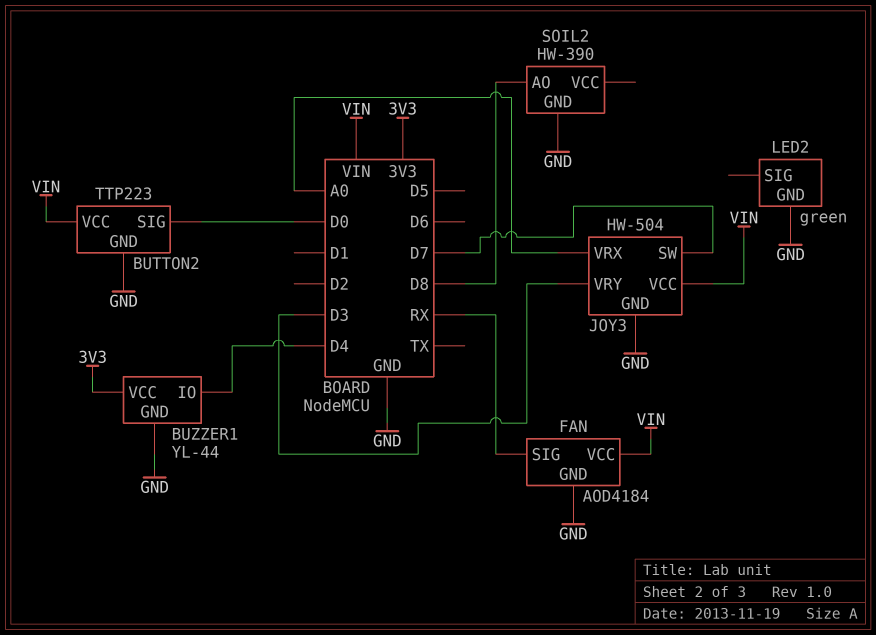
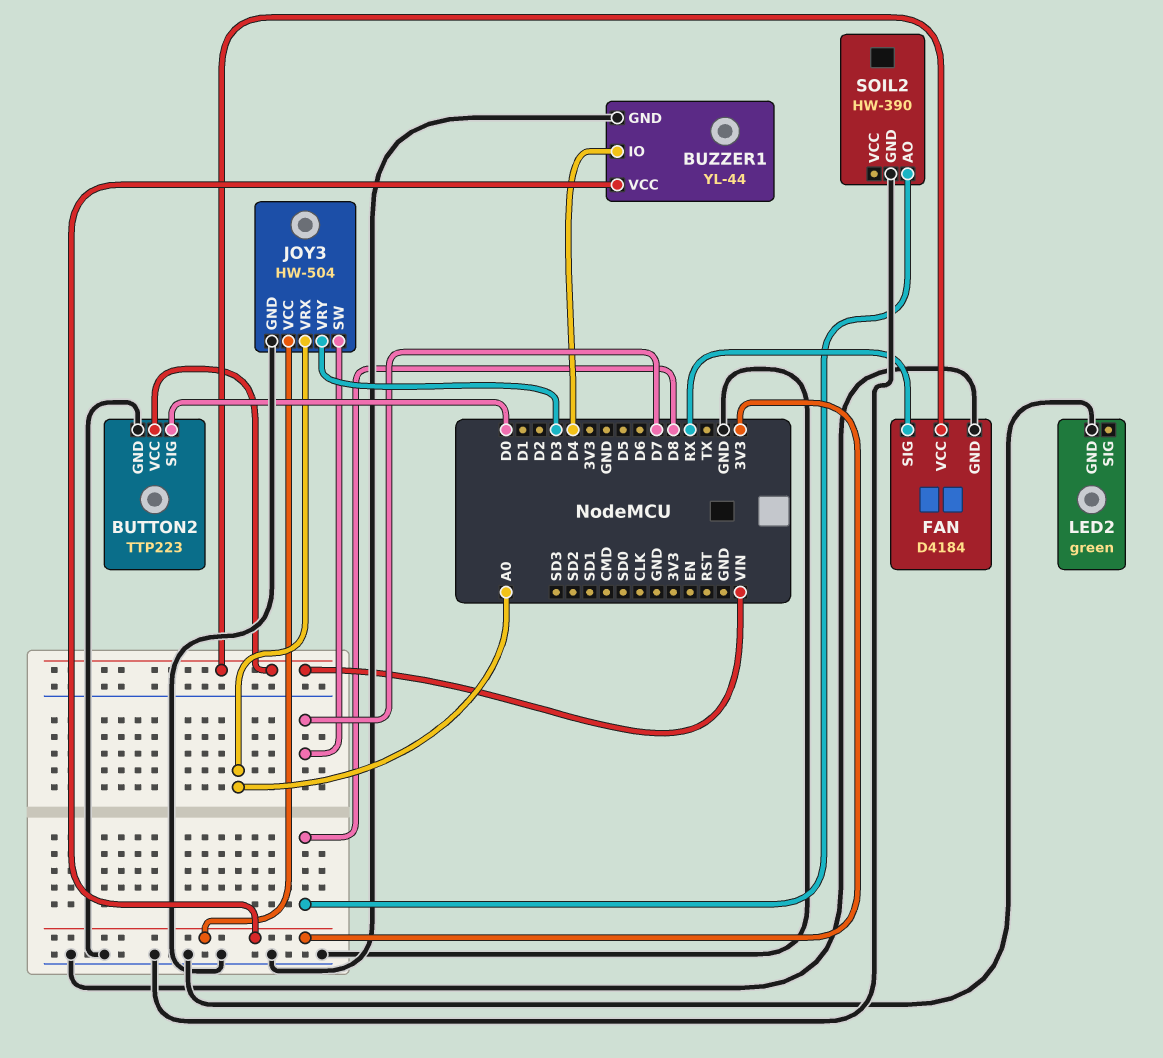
FAN: AOD4184 -> D4184
JOY3 pin VCC: VIN -> 3V3

